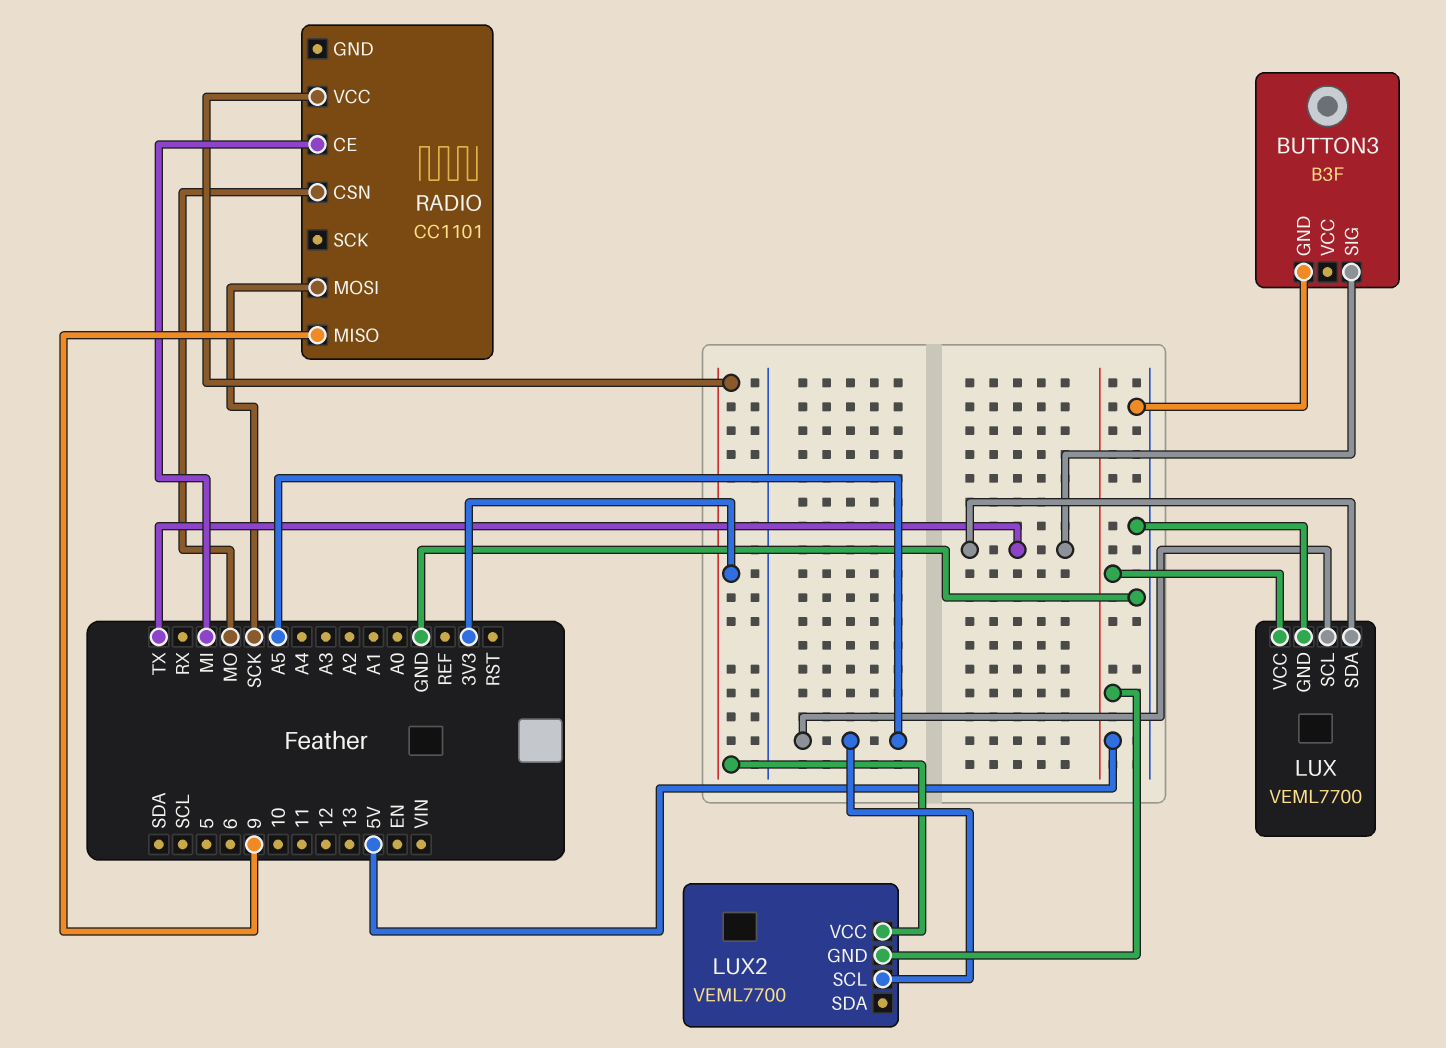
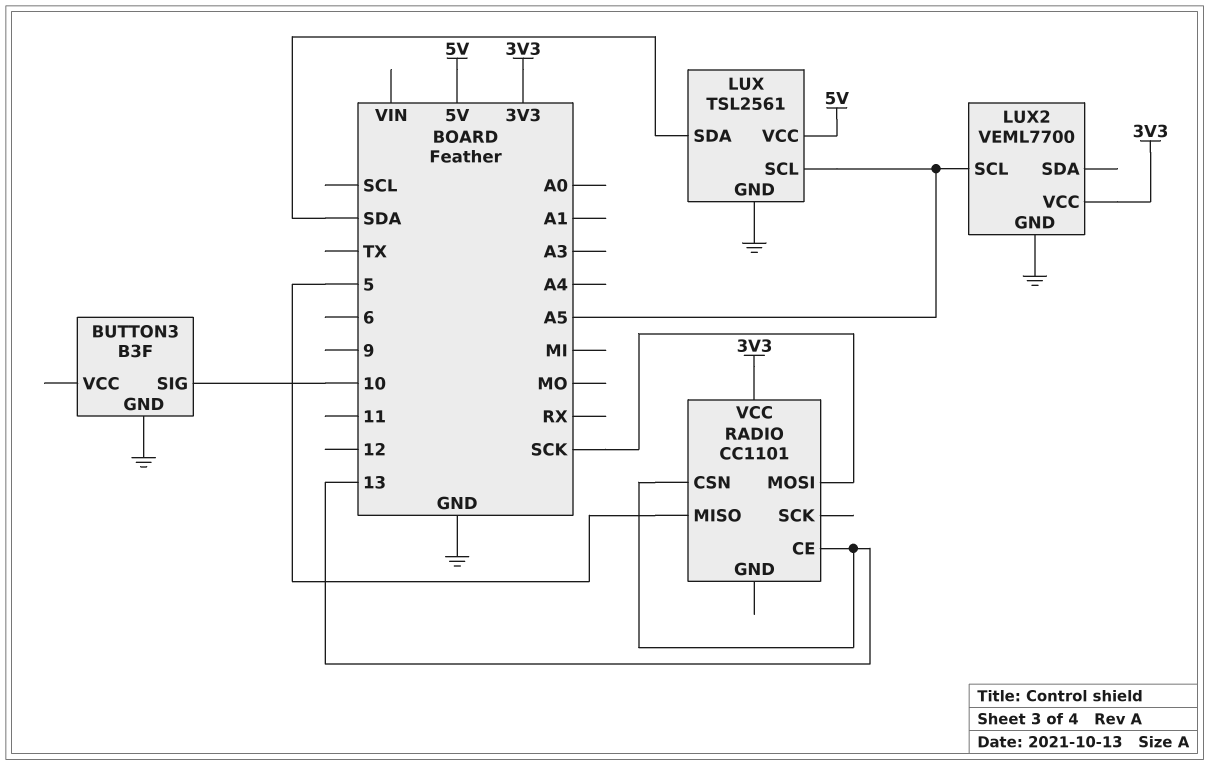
BUTTON3 pin SIG: TX -> 10
LUX: VEML7700 -> TSL2561
LUX pin SDA: TX -> SDA
LUX2 pin GND: 5V -> GND
RADIO pin CE: MI -> 13
RADIO pin CSN: MO -> 13
RADIO pin MISO: 9 -> 5

